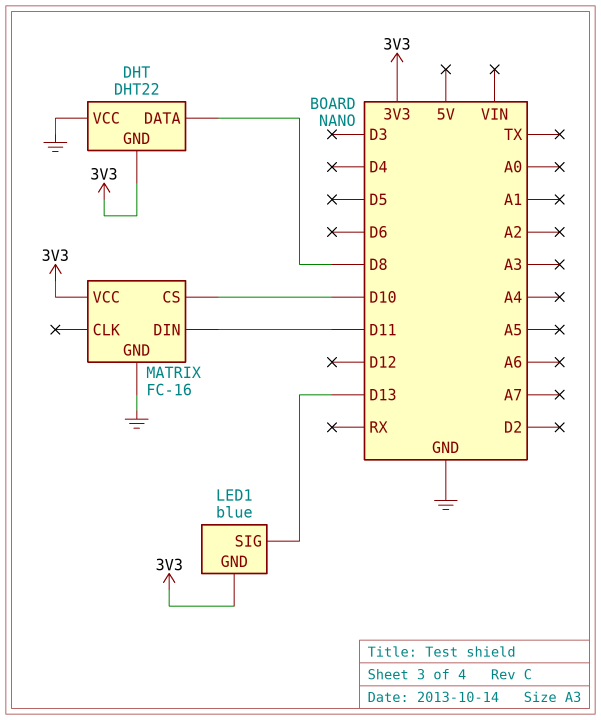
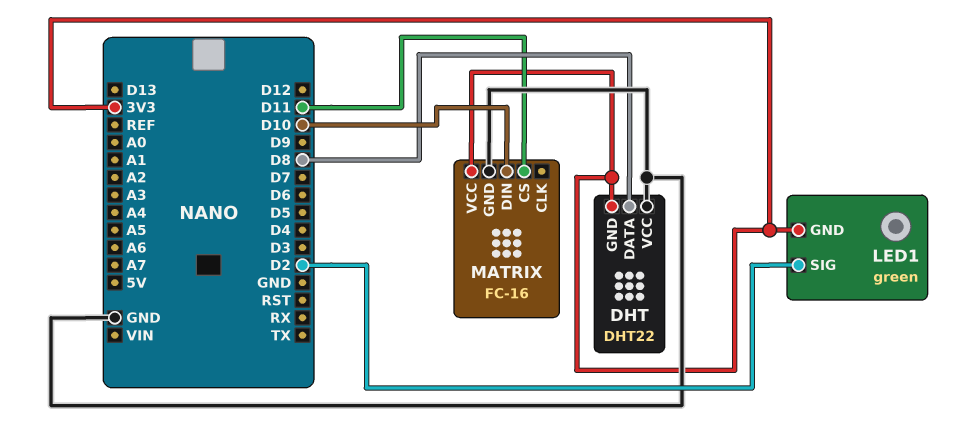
LED1: blue -> green
LED1 pin SIG: D13 -> D2
MATRIX pin CS: D10 -> D11
MATRIX pin DIN: D11 -> D10

